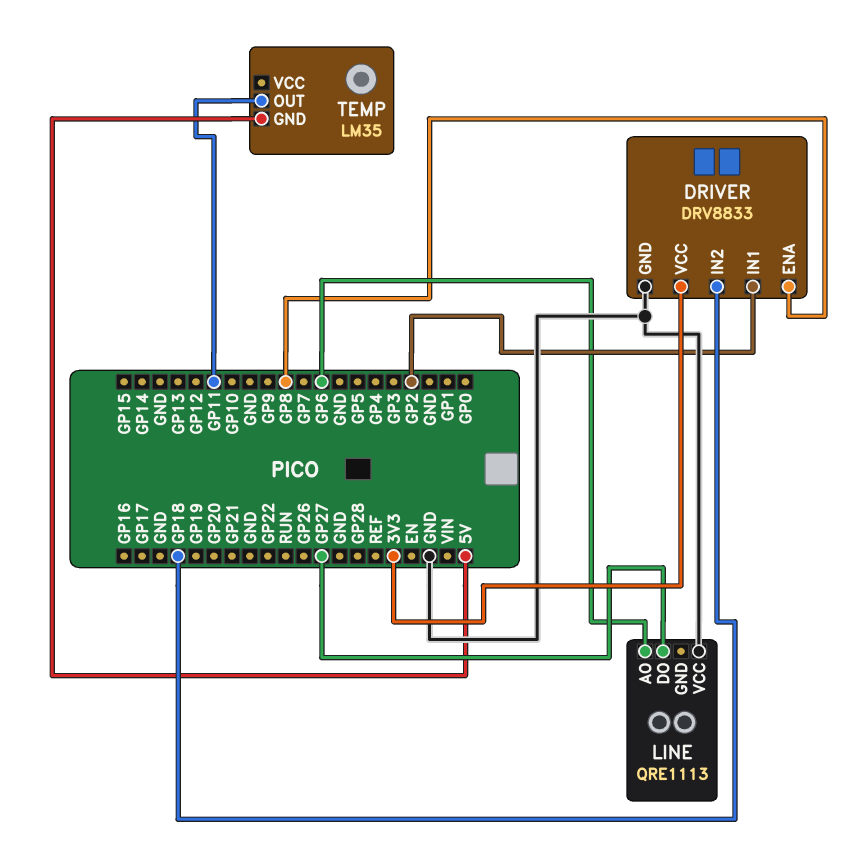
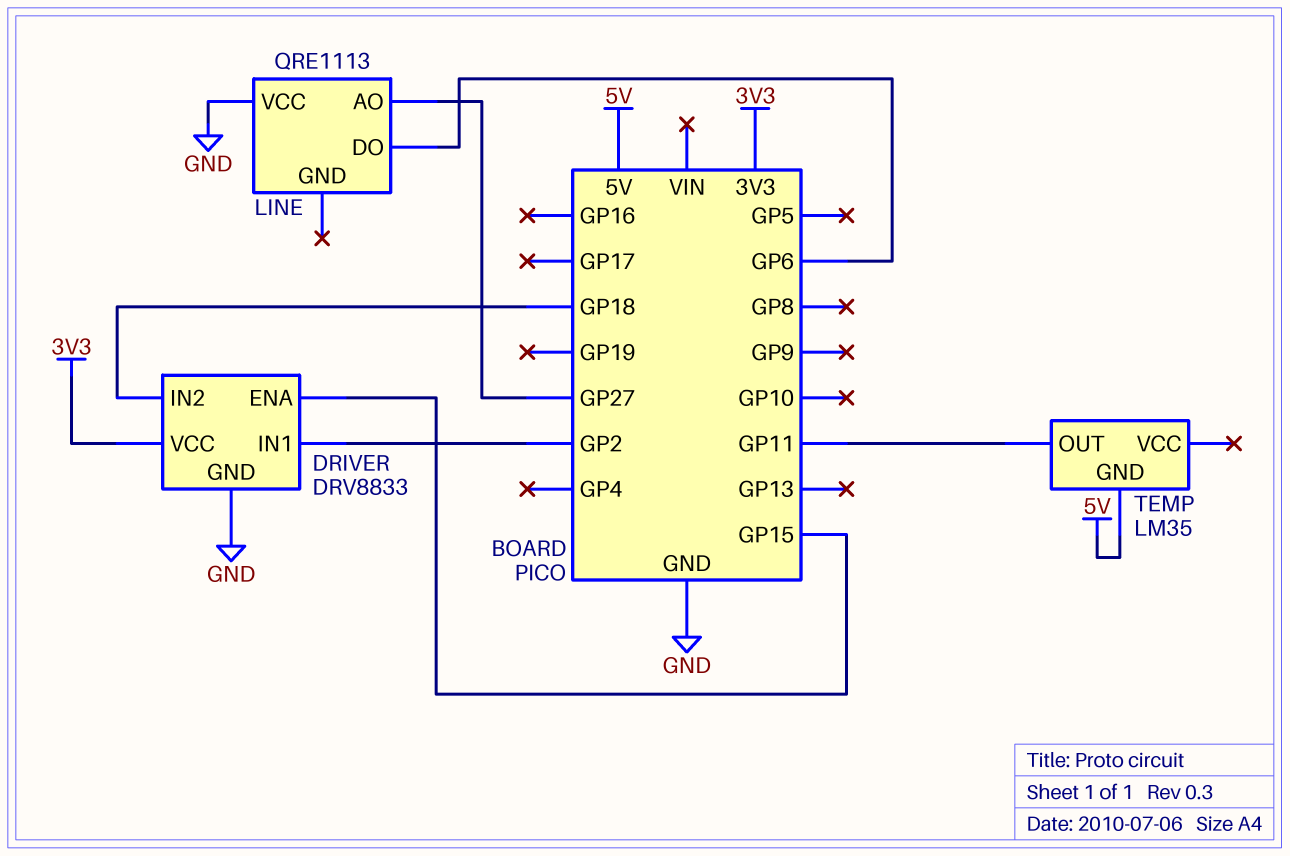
DRIVER pin ENA: GP8 -> GP15
LINE pin AO: GP6 -> GP27
LINE pin DO: GP27 -> GP6

